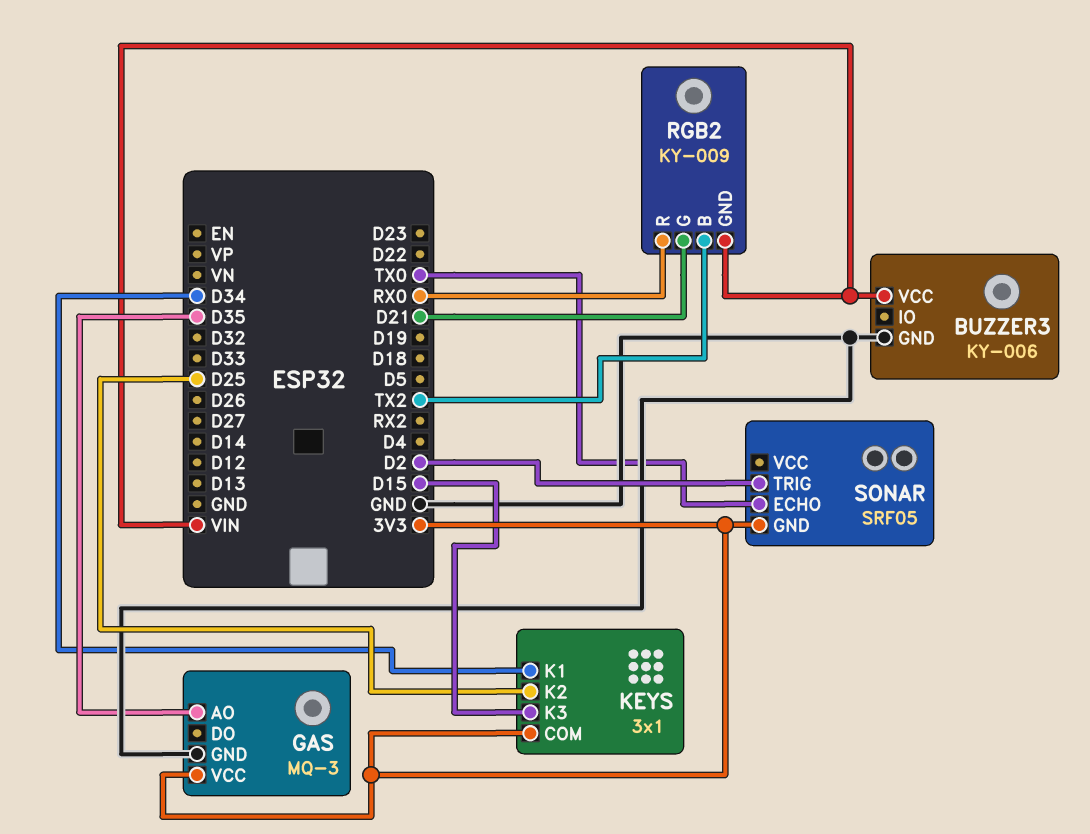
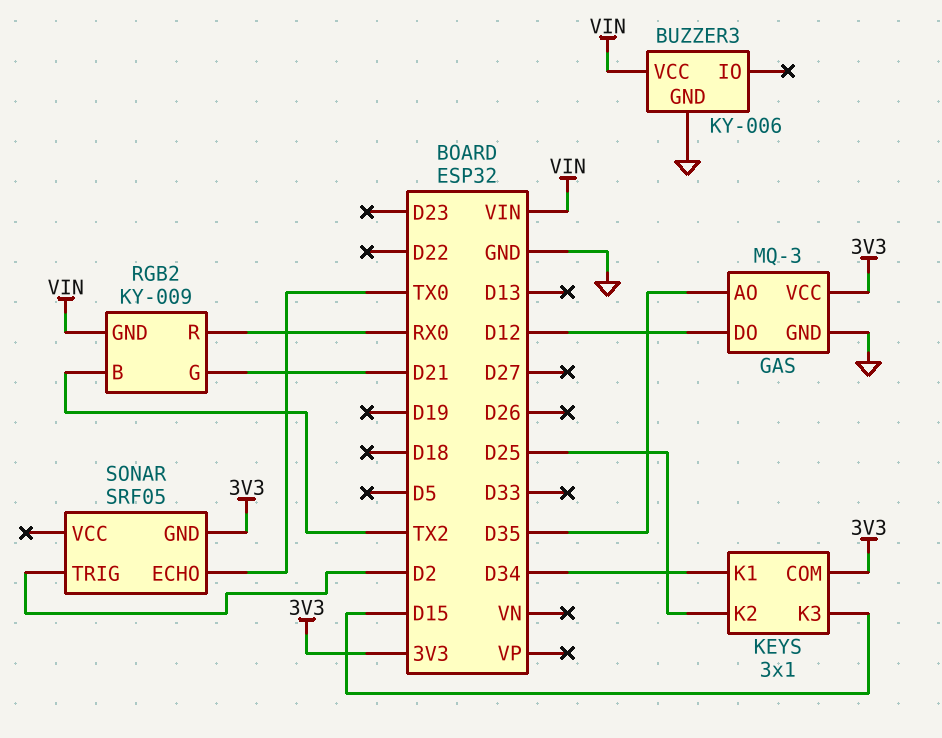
GAS pin DO: none -> D12

